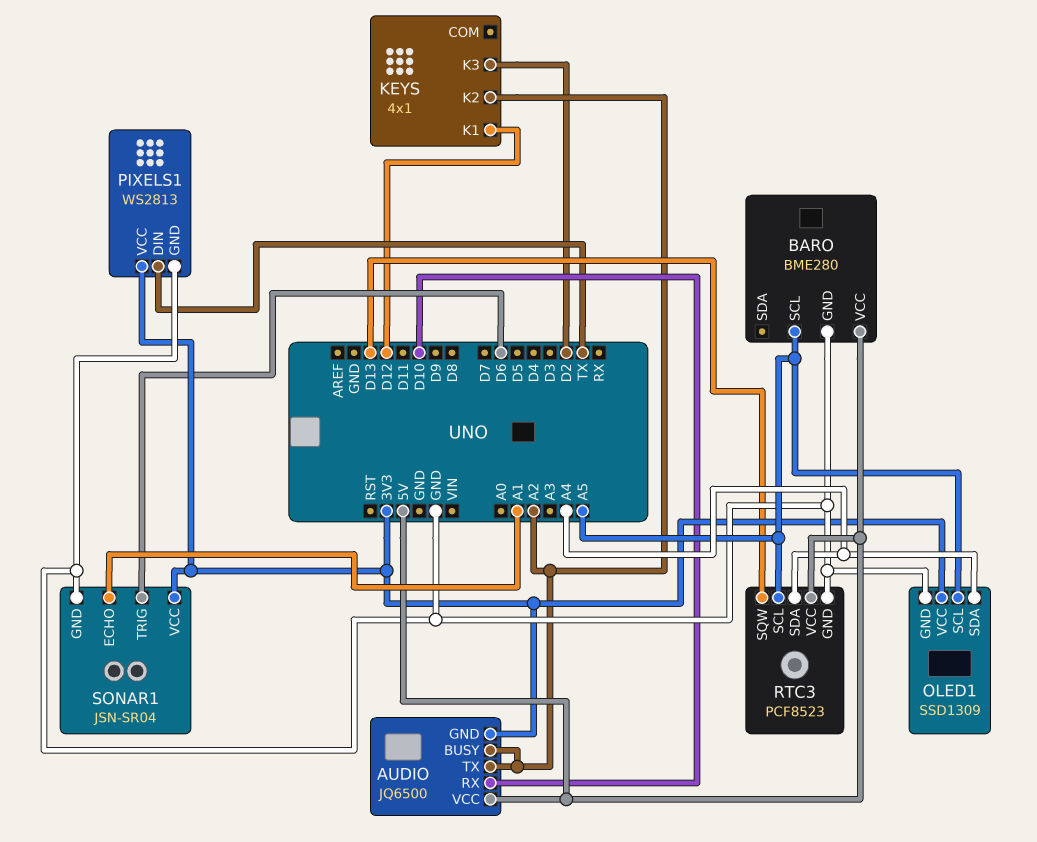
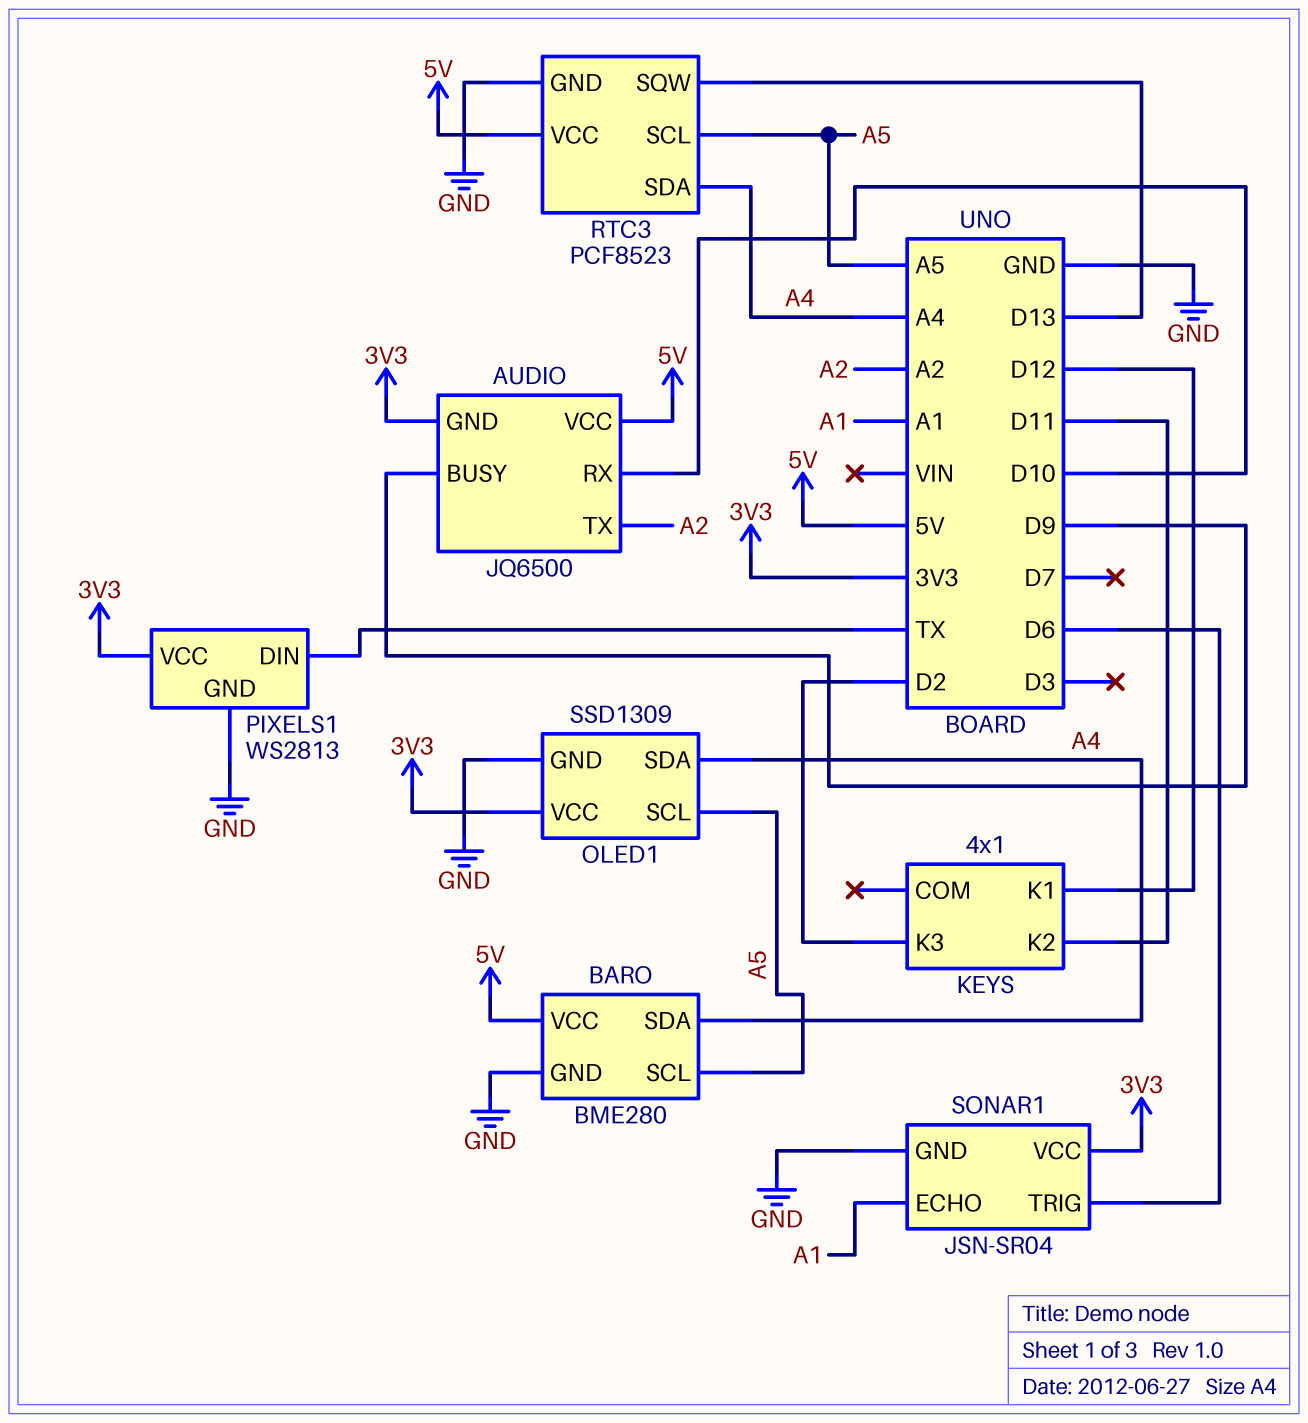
AUDIO pin BUSY: A2 -> D9
BARO pin SDA: none -> A4
KEYS pin K2: A2 -> D11

